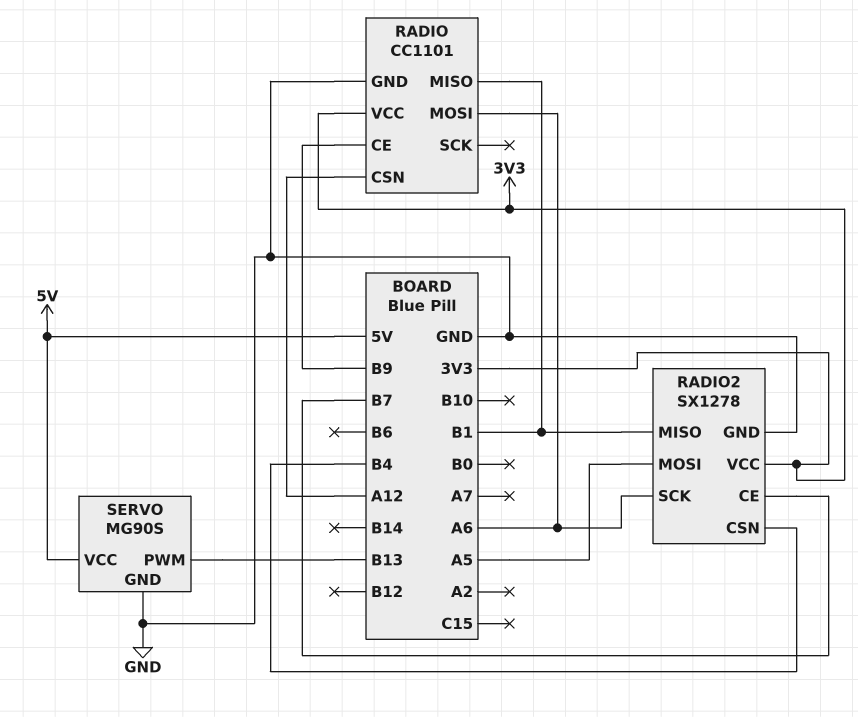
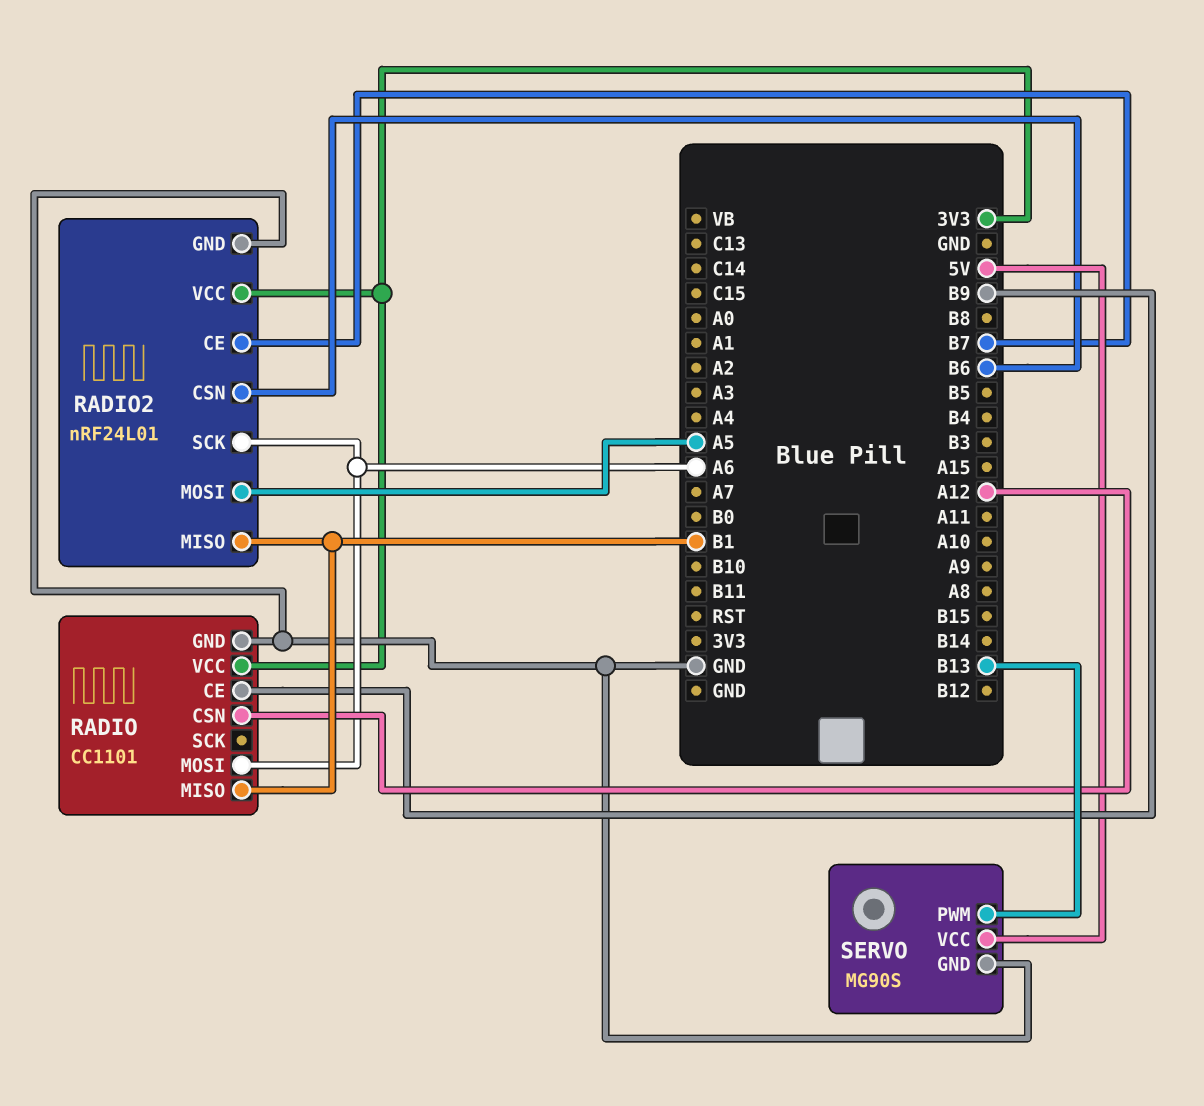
RADIO2: SX1278 -> nRF24L01
RADIO2 pin CSN: B4 -> B6

